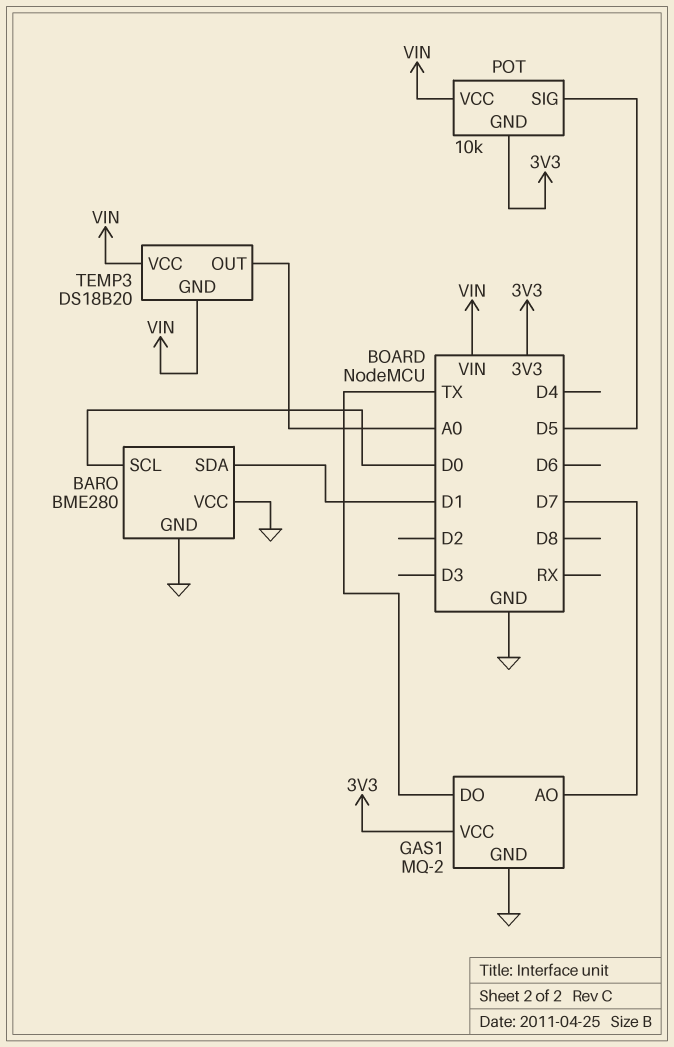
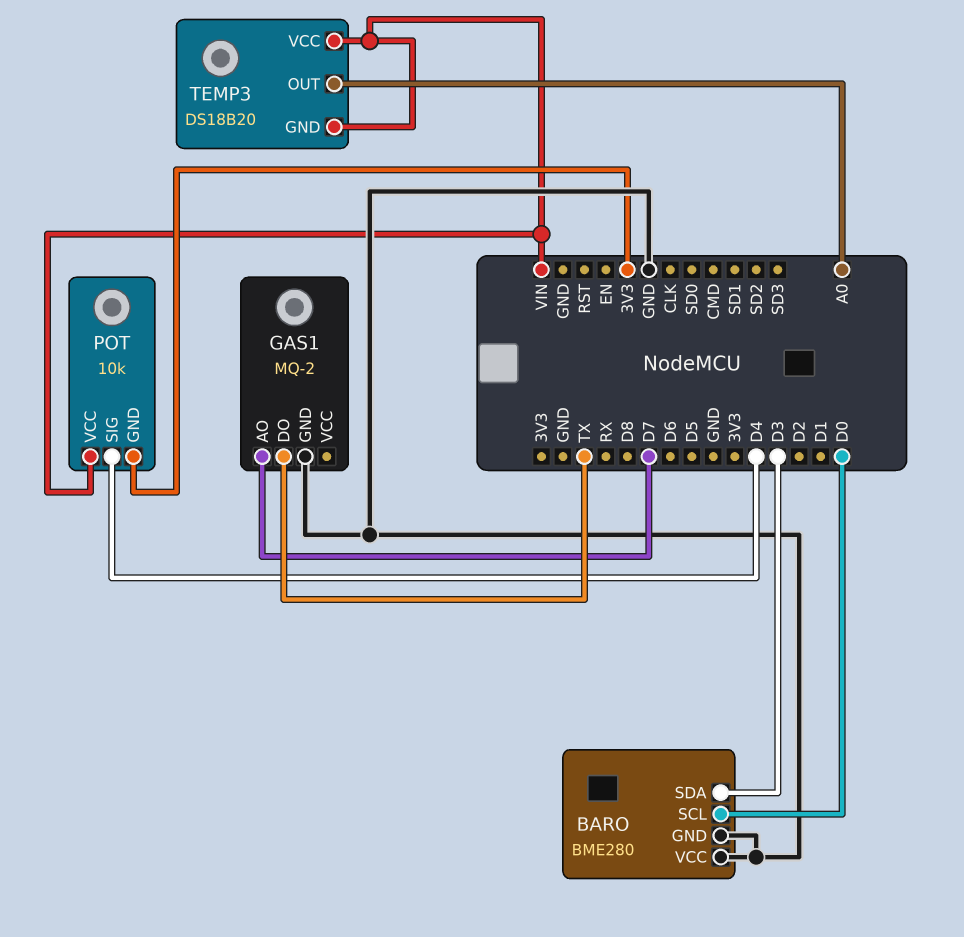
BARO pin SDA: D1 -> D3
GAS1 pin VCC: 3V3 -> none
POT pin SIG: D5 -> D4

